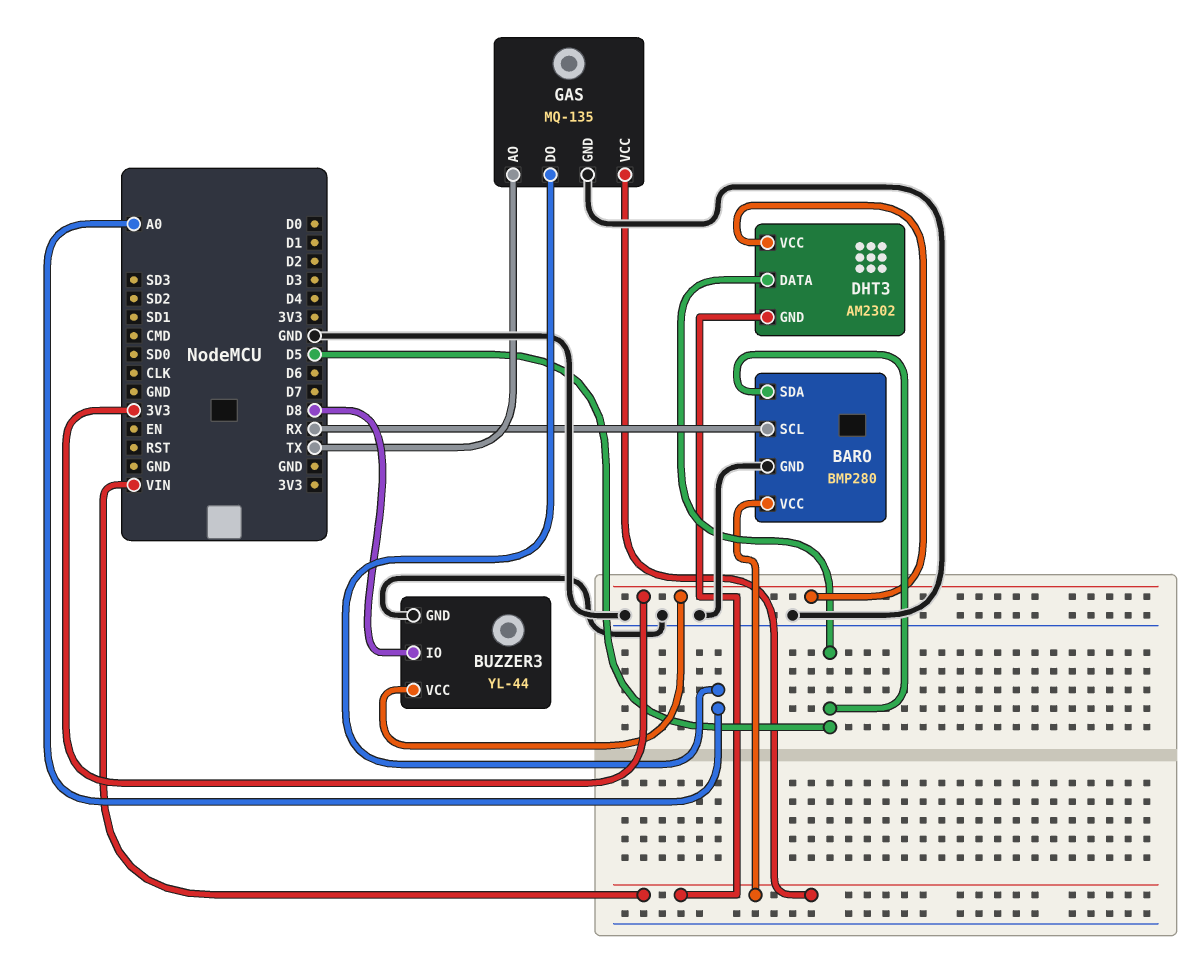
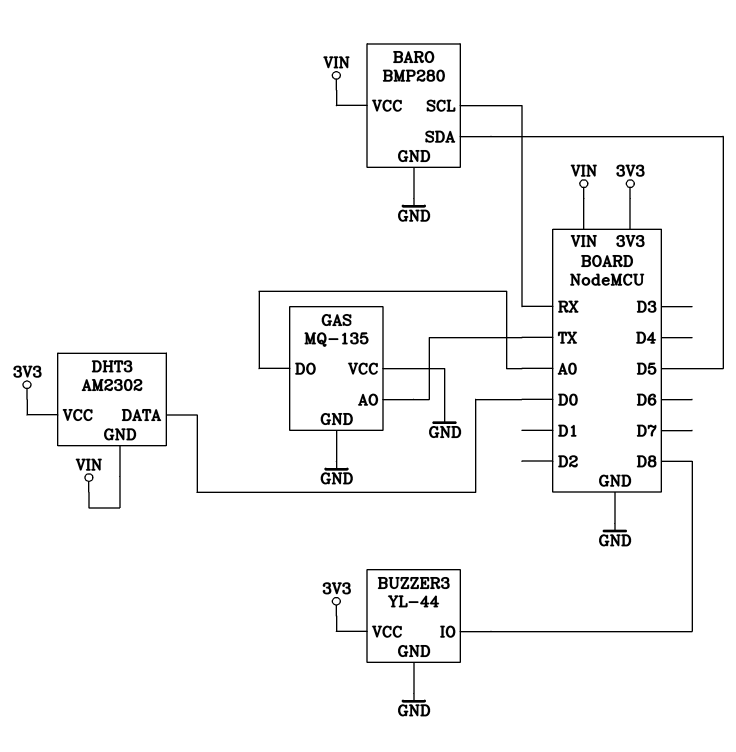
DHT3 pin DATA: D5 -> D0
GAS pin VCC: VIN -> GND

